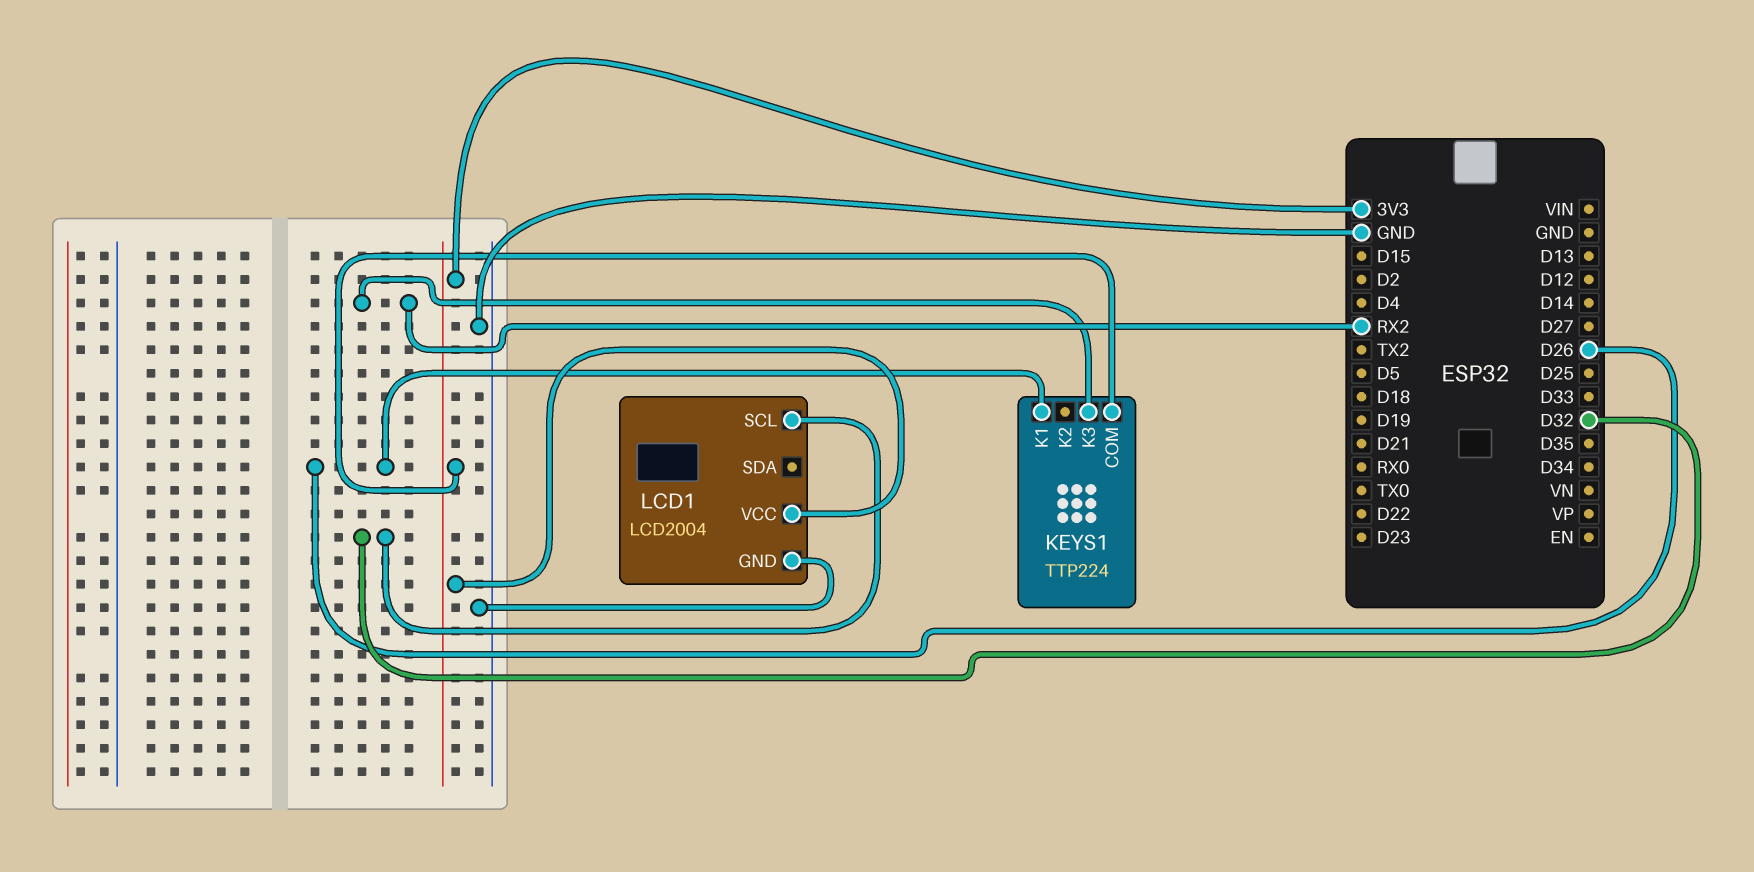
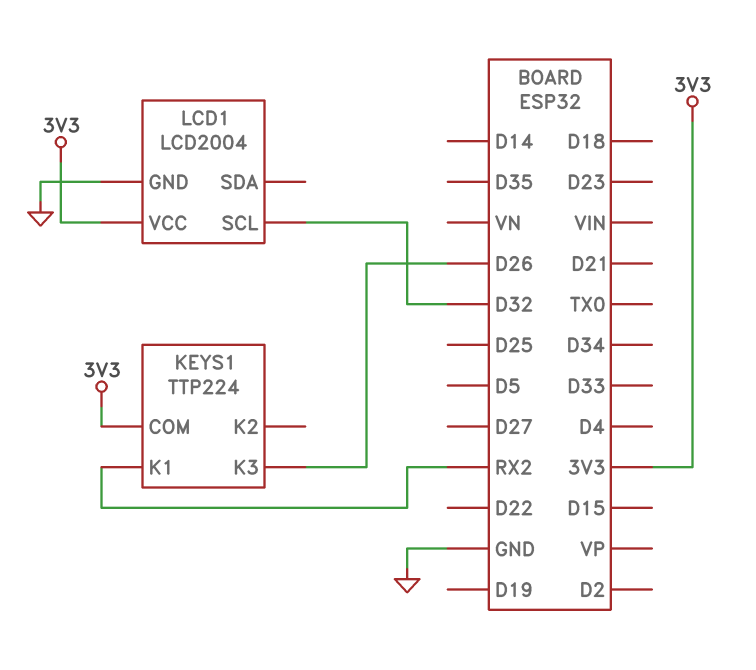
KEYS1 pin K1: D26 -> RX2
KEYS1 pin K3: RX2 -> D26

